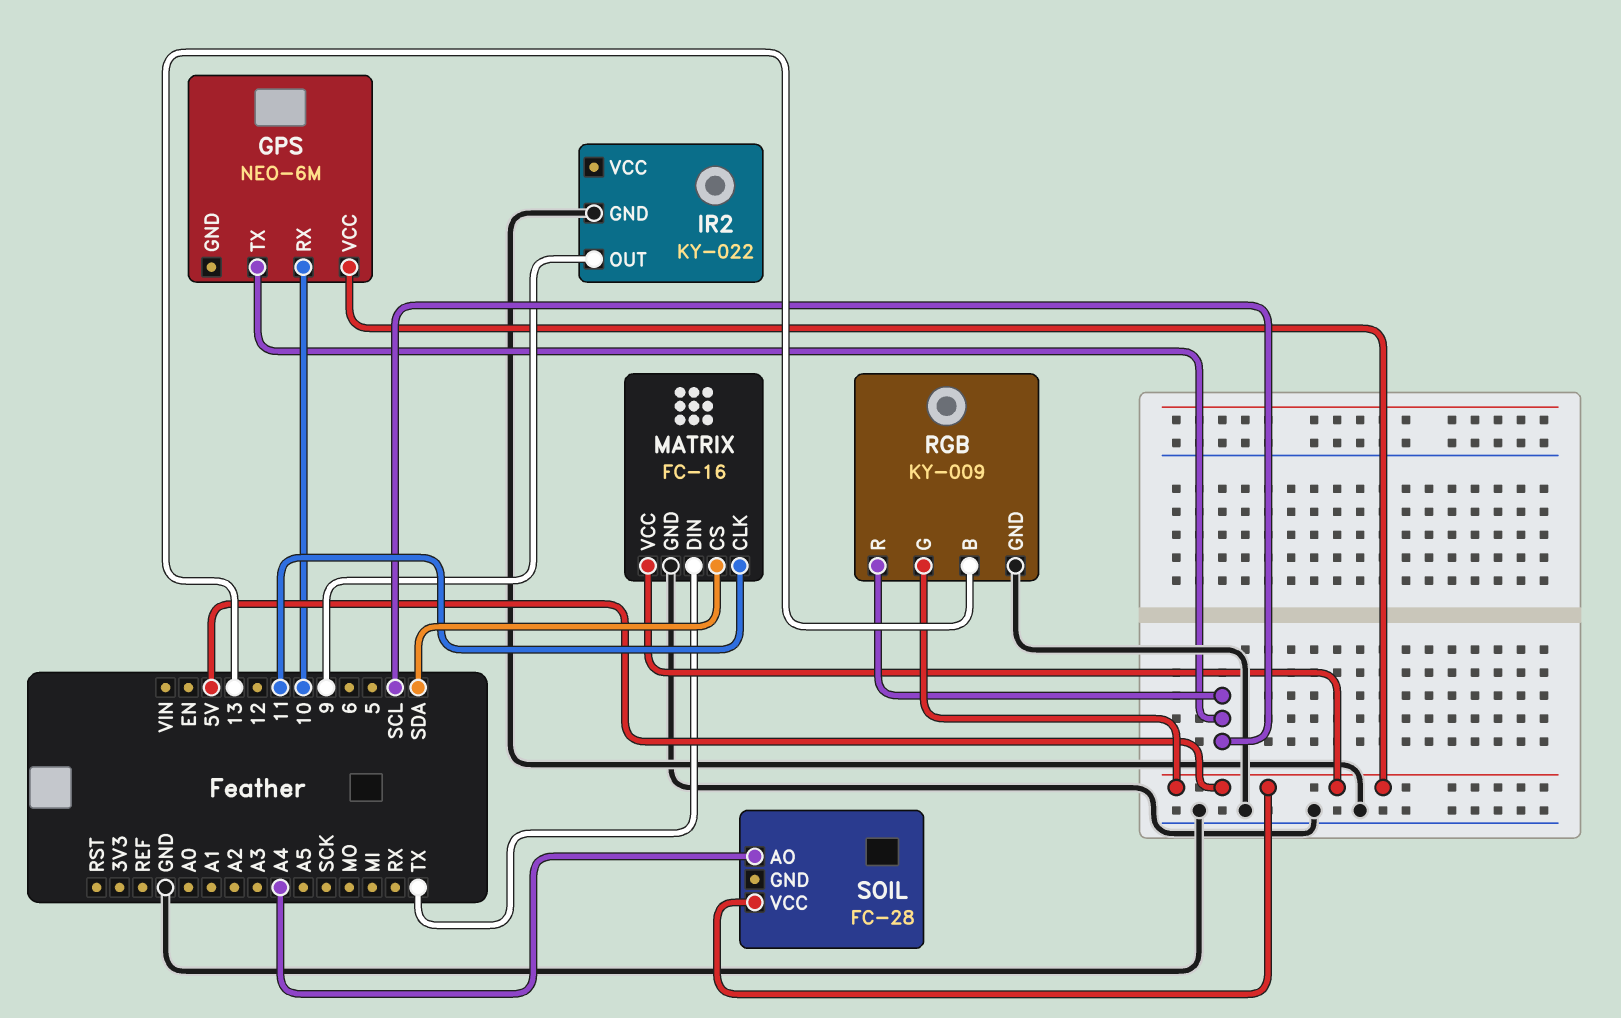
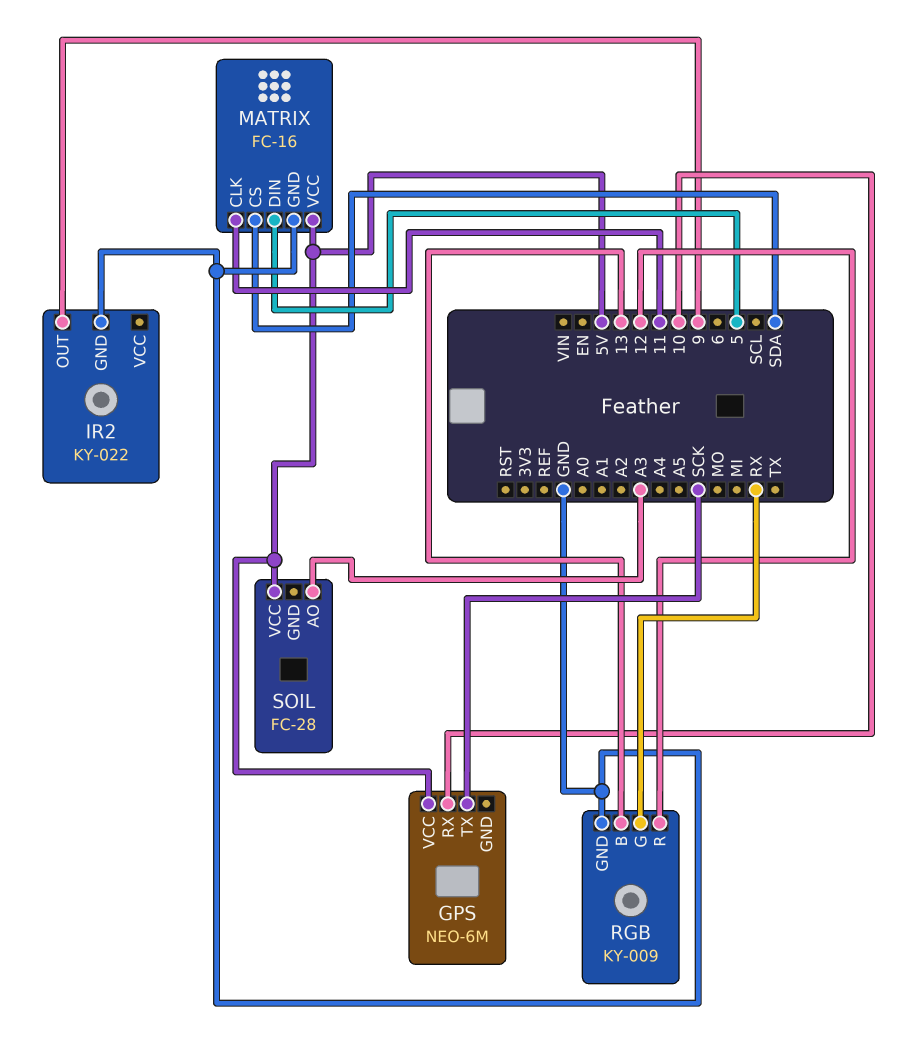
GPS pin TX: SCL -> SCK
MATRIX pin DIN: TX -> 5
RGB pin G: 5V -> RX
RGB pin R: SCL -> 12
SOIL pin AO: A4 -> A3

